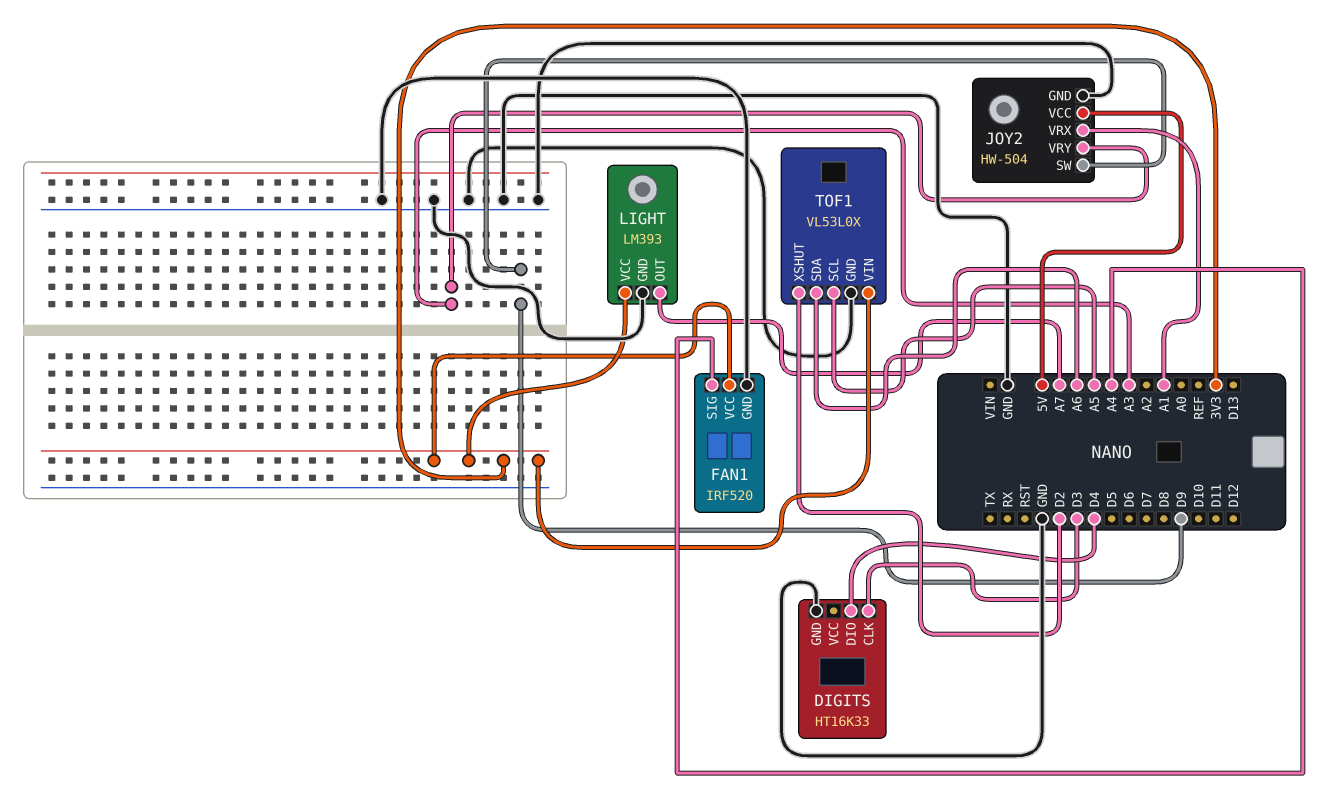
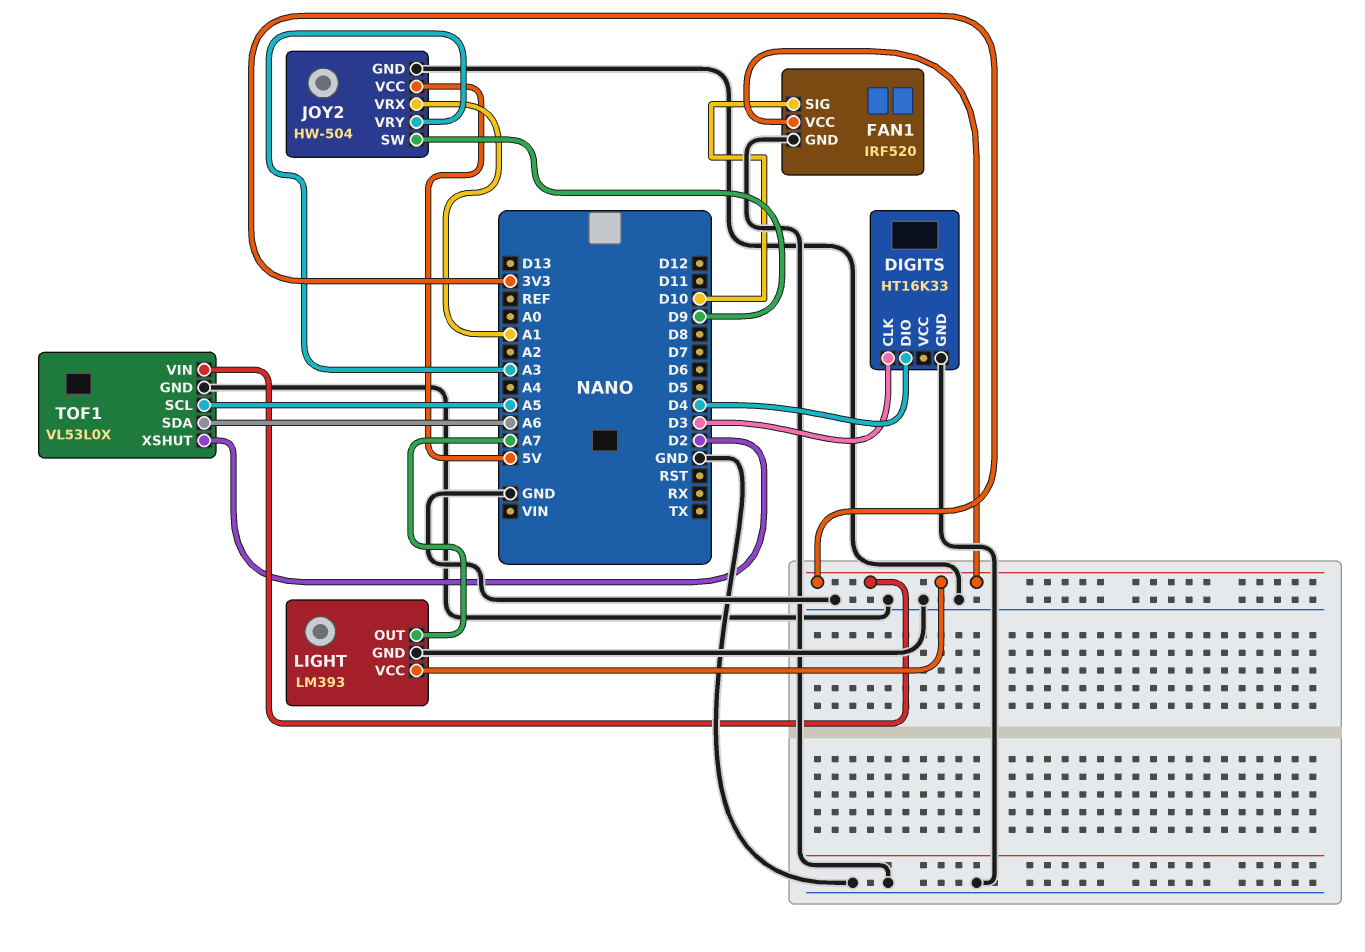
FAN1 pin SIG: A4 -> D10

